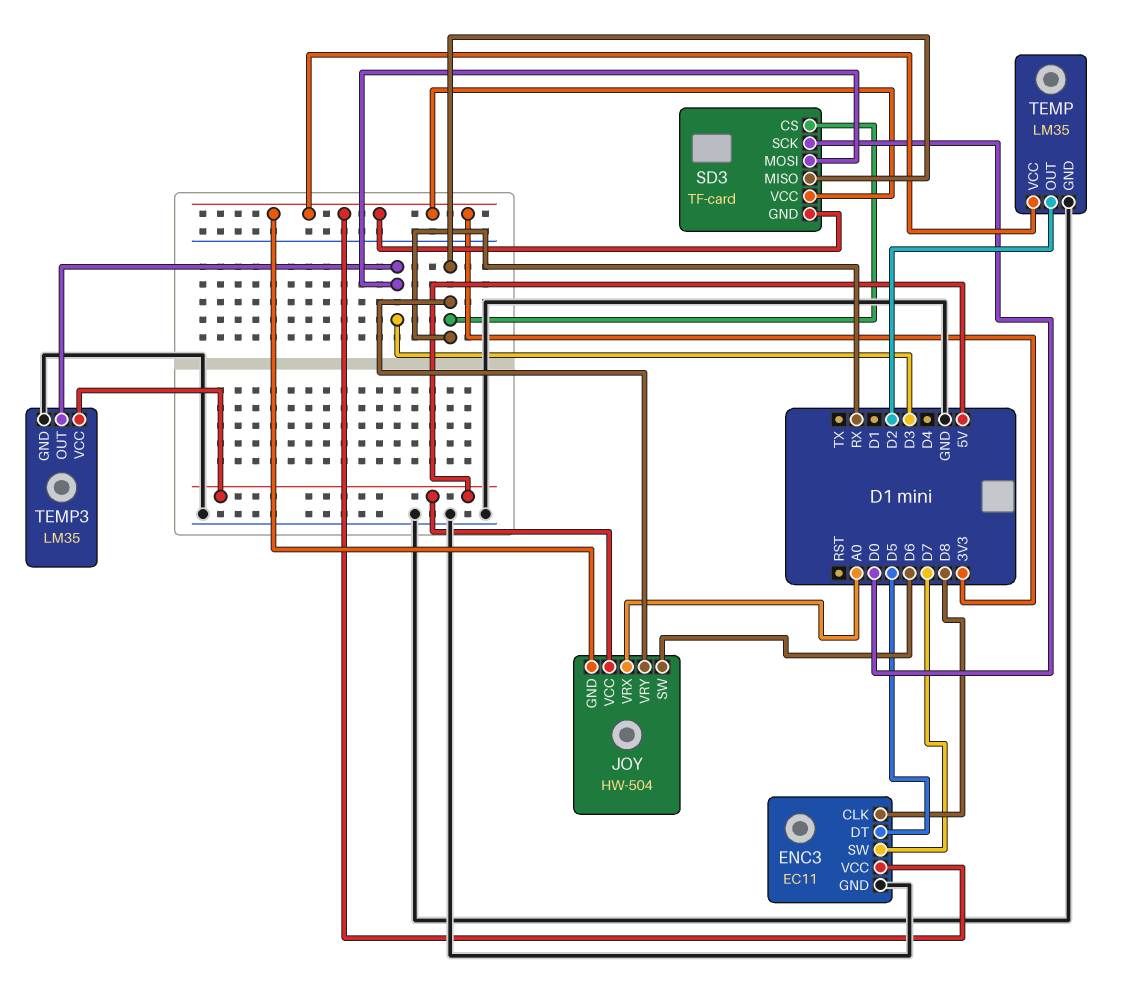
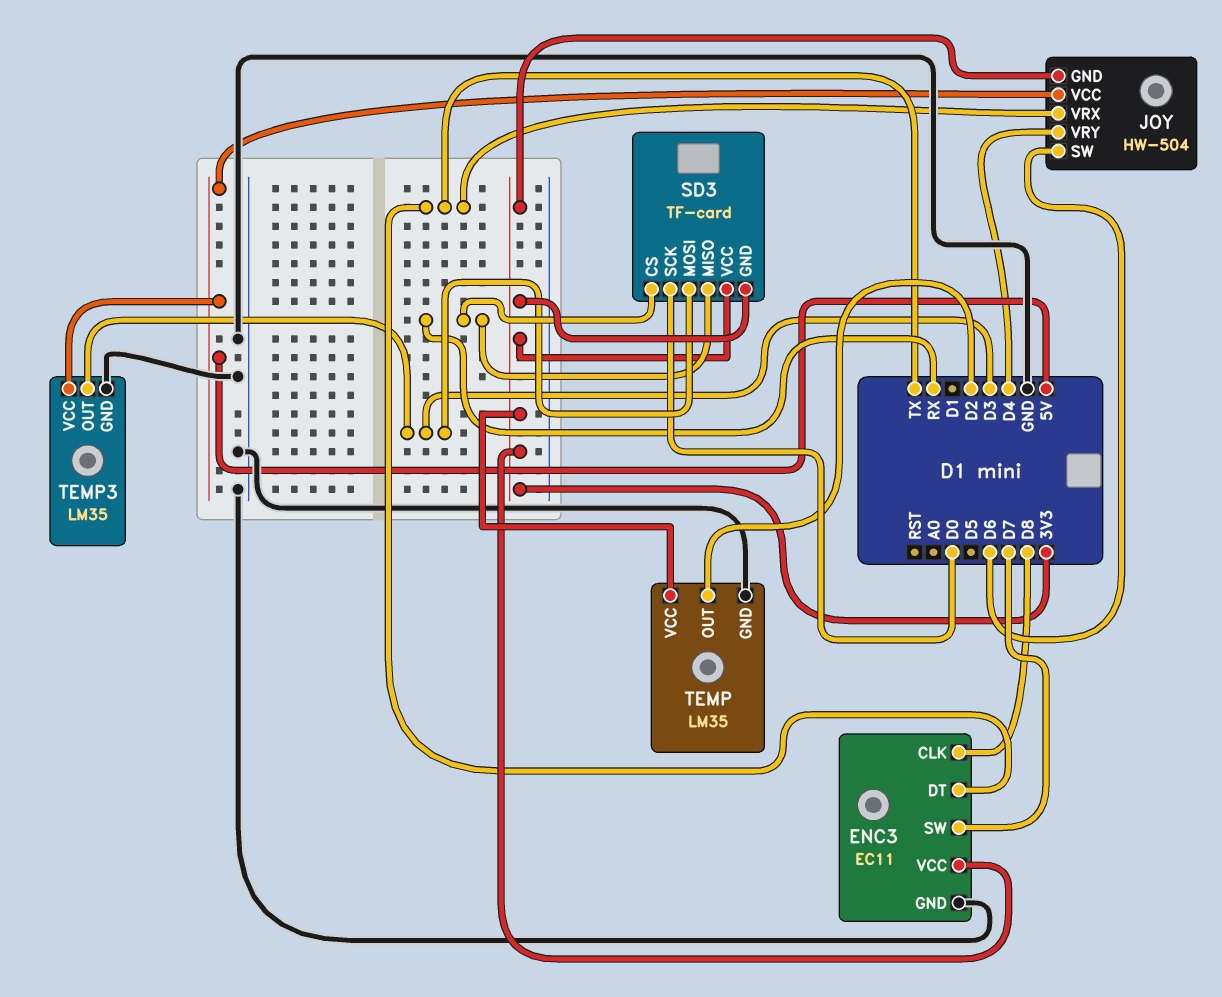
ENC3 pin DT: D5 -> TX
JOY pin VRX: A0 -> TX
JOY pin VRY: RX -> D4

